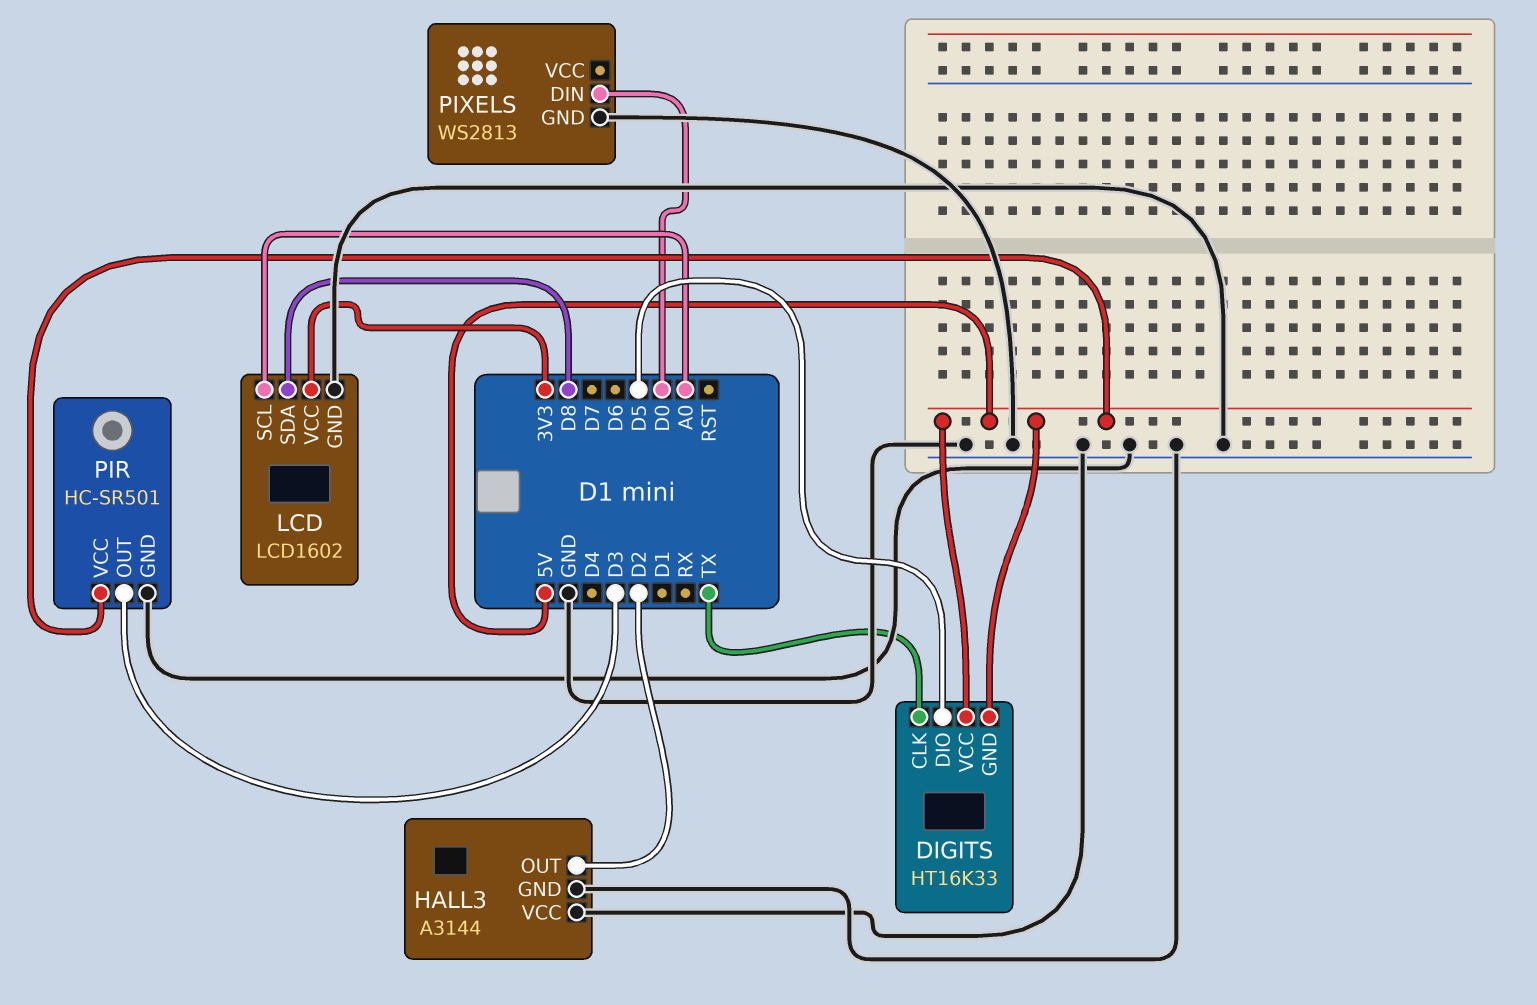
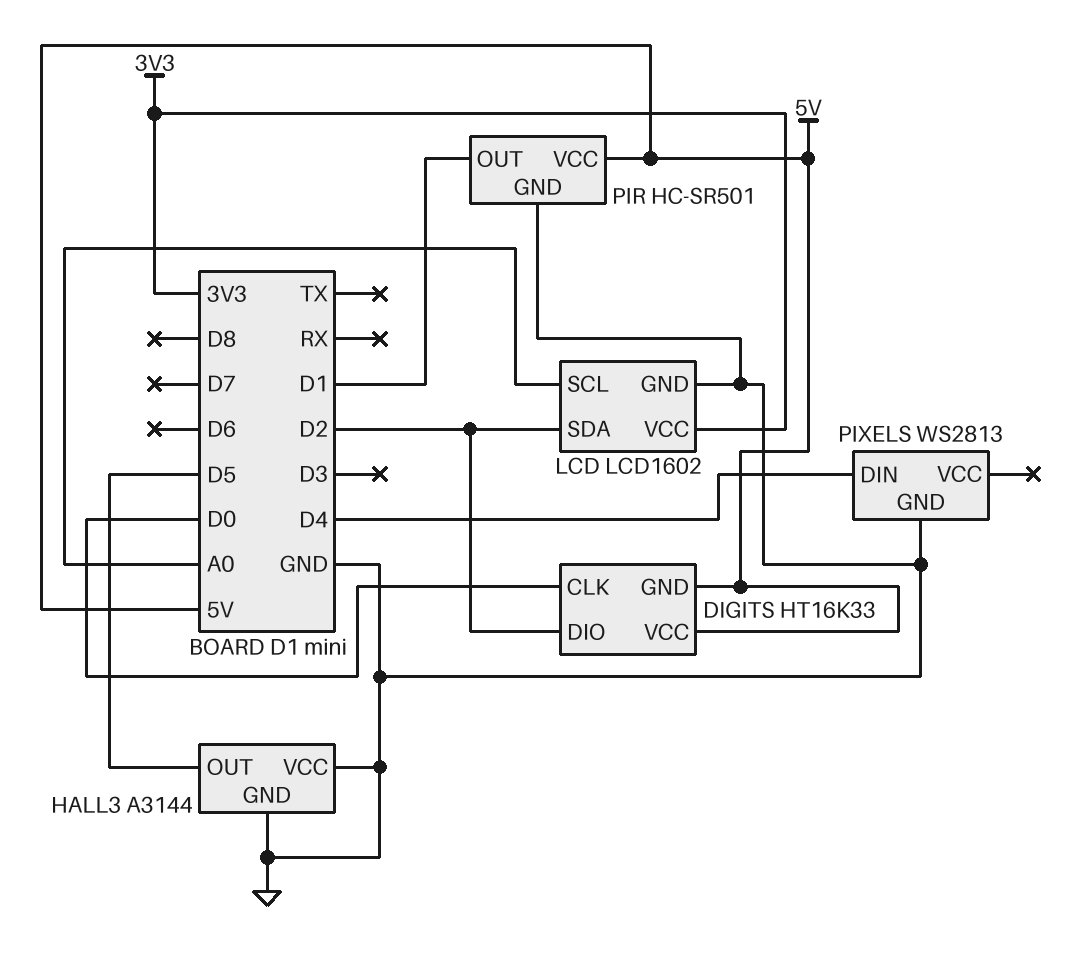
DIGITS pin CLK: TX -> D0
DIGITS pin DIO: D5 -> D2
HALL3 pin OUT: D2 -> D5
LCD pin SDA: D8 -> D2
PIR pin OUT: D3 -> D1
PIXELS pin DIN: D0 -> D4

